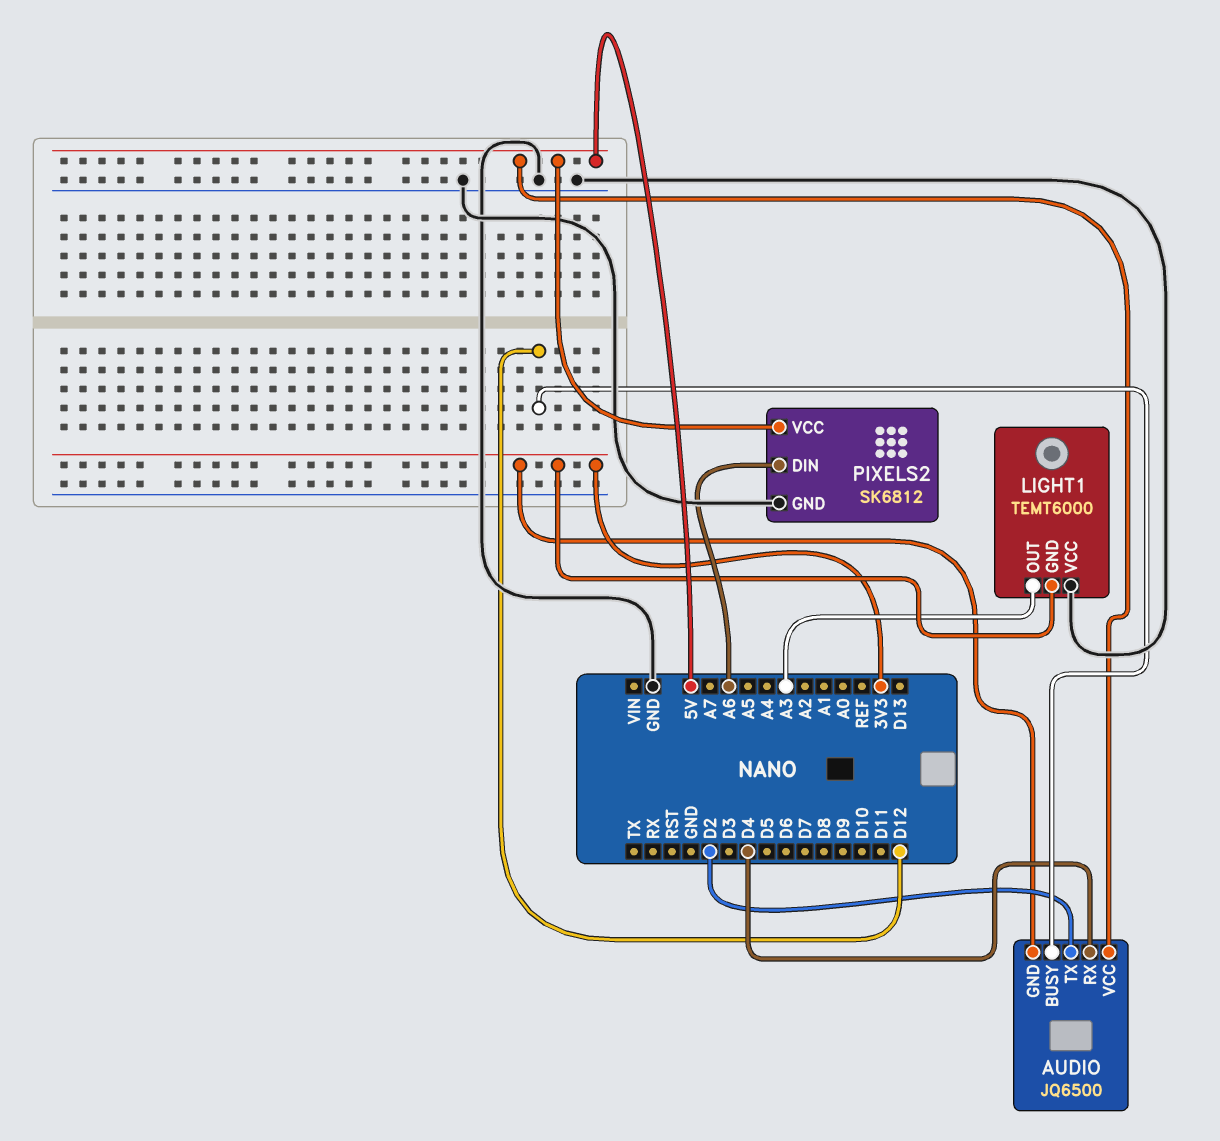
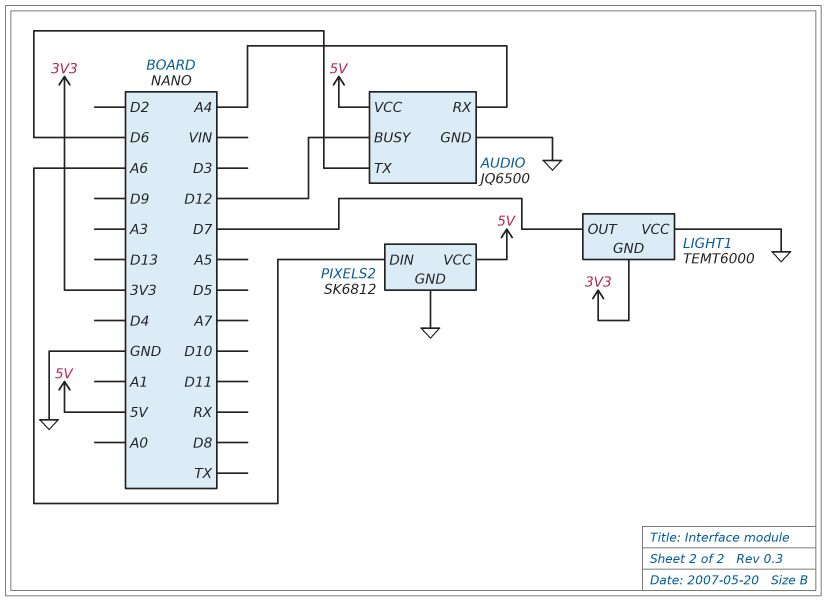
AUDIO pin GND: 3V3 -> GND
AUDIO pin RX: D4 -> A4
AUDIO pin TX: D2 -> D6
LIGHT1 pin OUT: A3 -> D7

